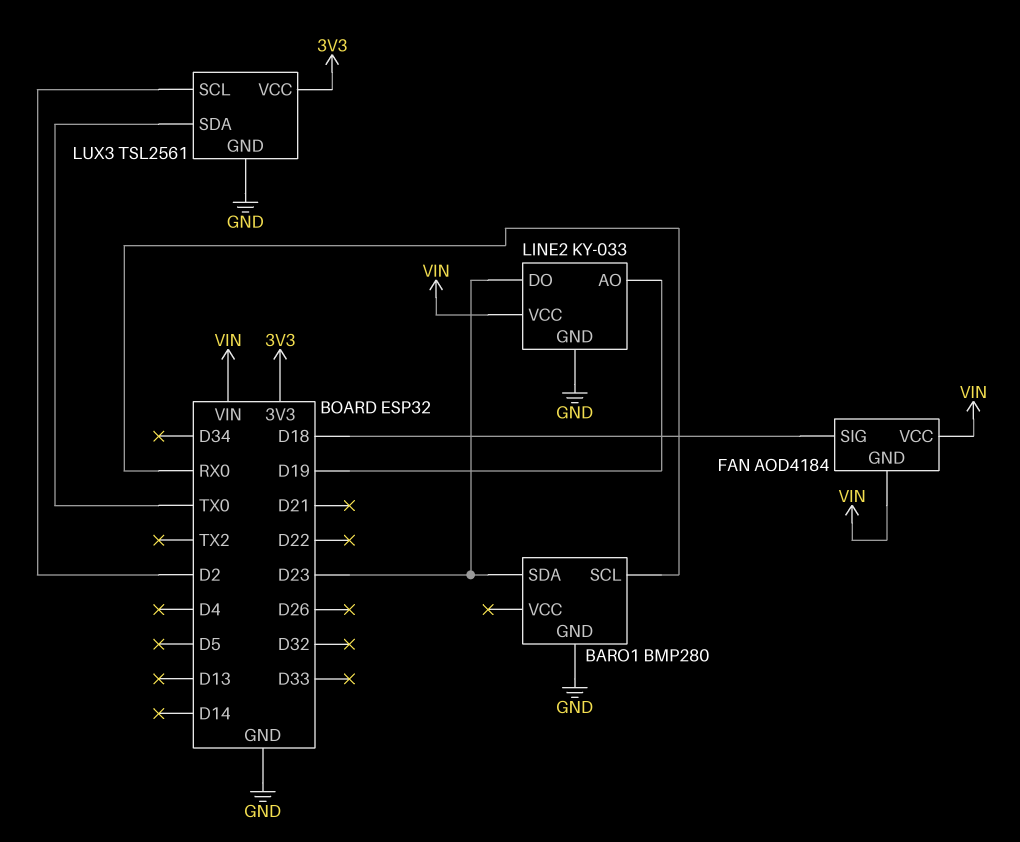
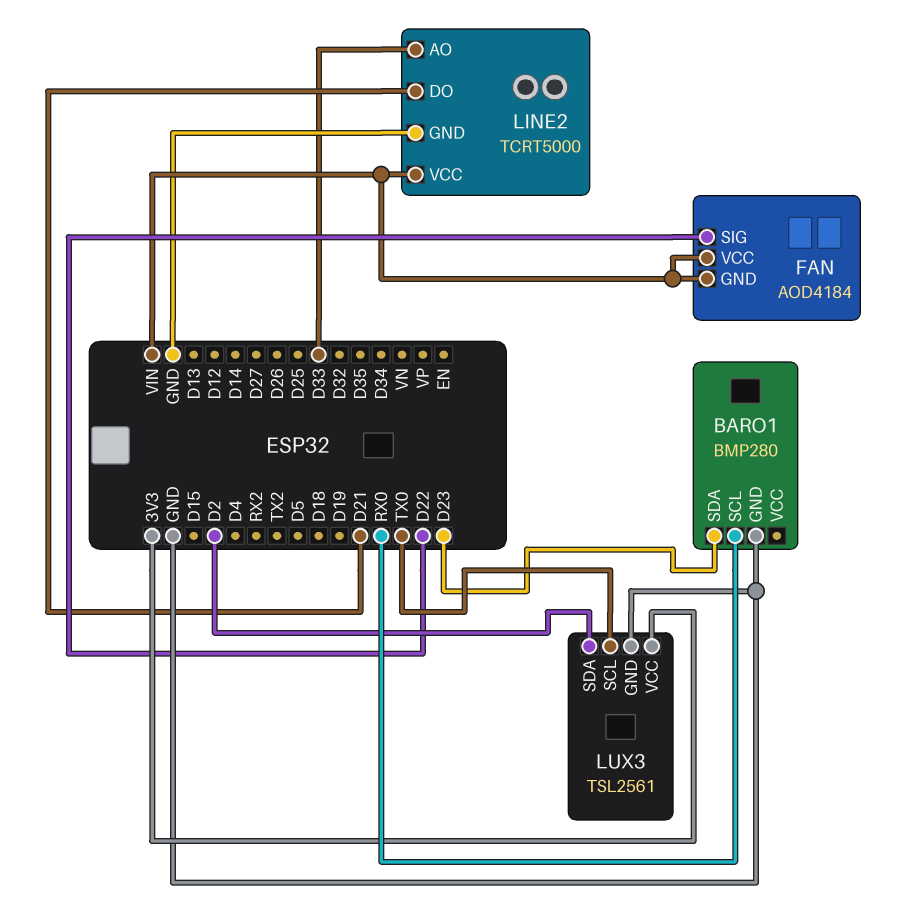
FAN pin SIG: D18 -> D22
LINE2: KY-033 -> TCRT5000
LINE2 pin AO: D19 -> D33
LINE2 pin DO: D23 -> D21
LUX3 pin SCL: D2 -> TX0
LUX3 pin SDA: TX0 -> D2

